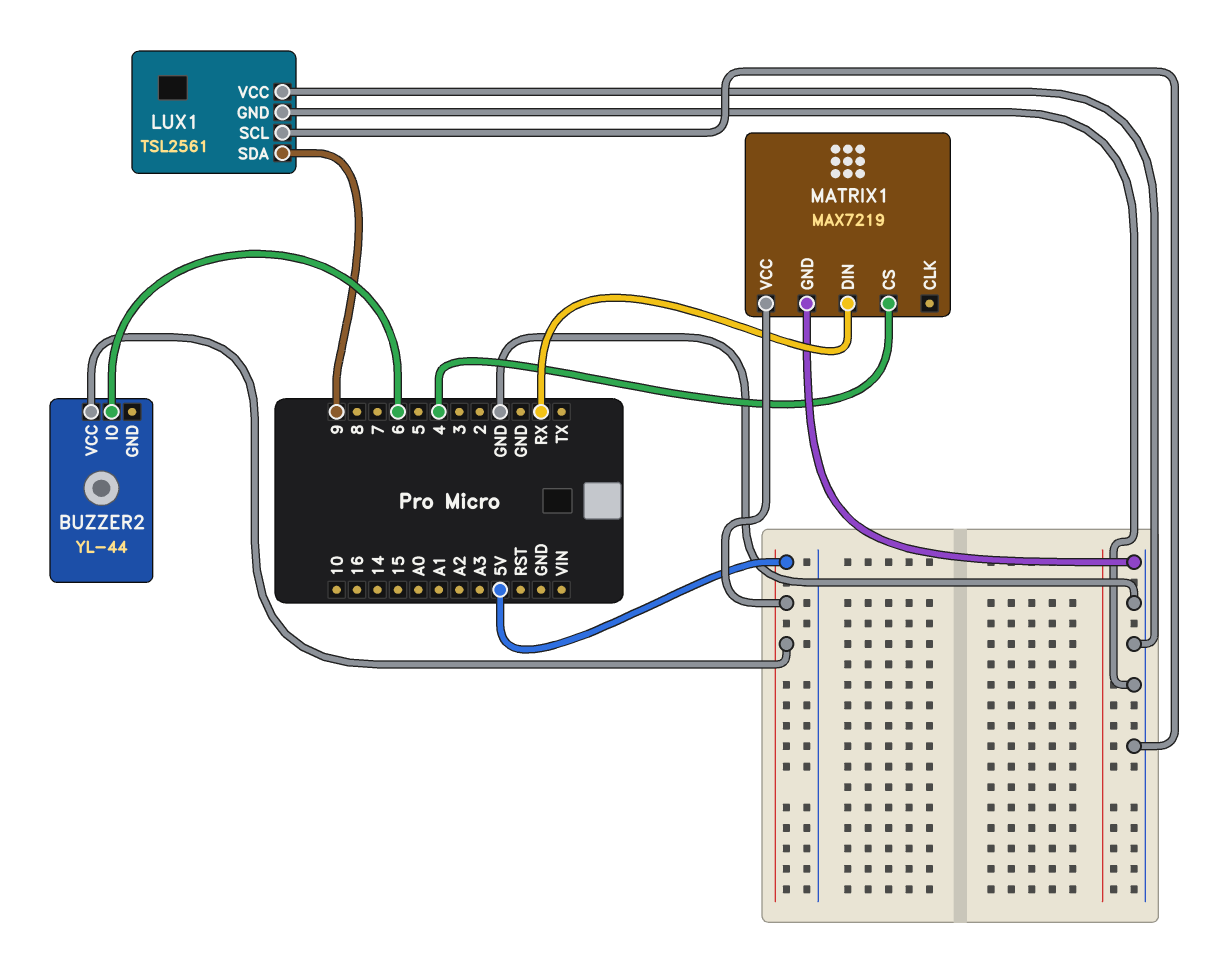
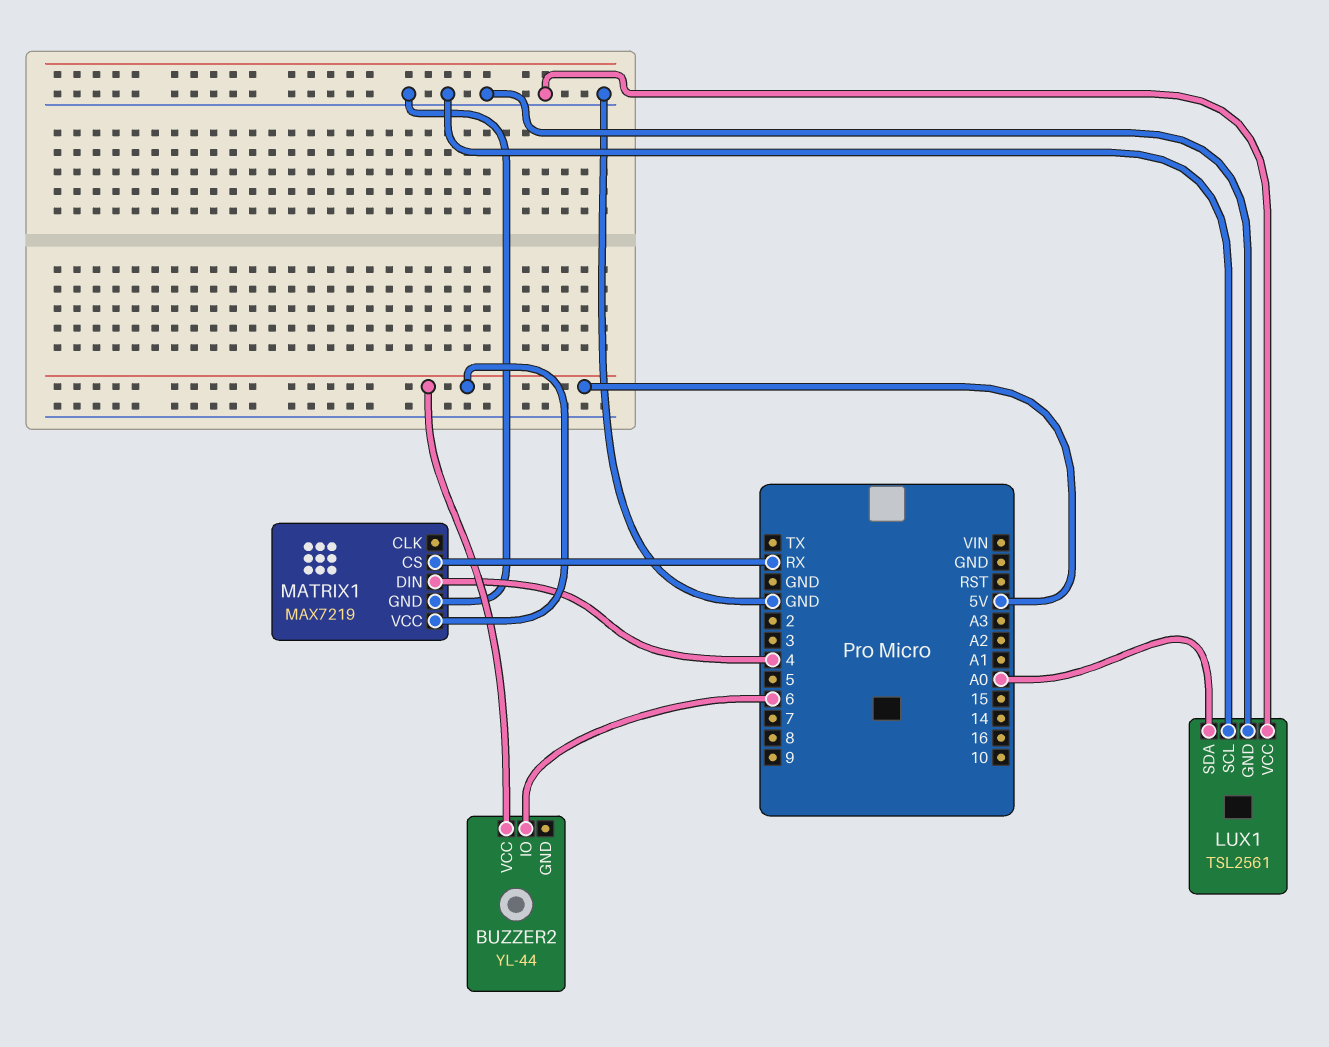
LUX1 pin SDA: 9 -> A0
MATRIX1 pin CS: 4 -> RX
MATRIX1 pin DIN: RX -> 4

